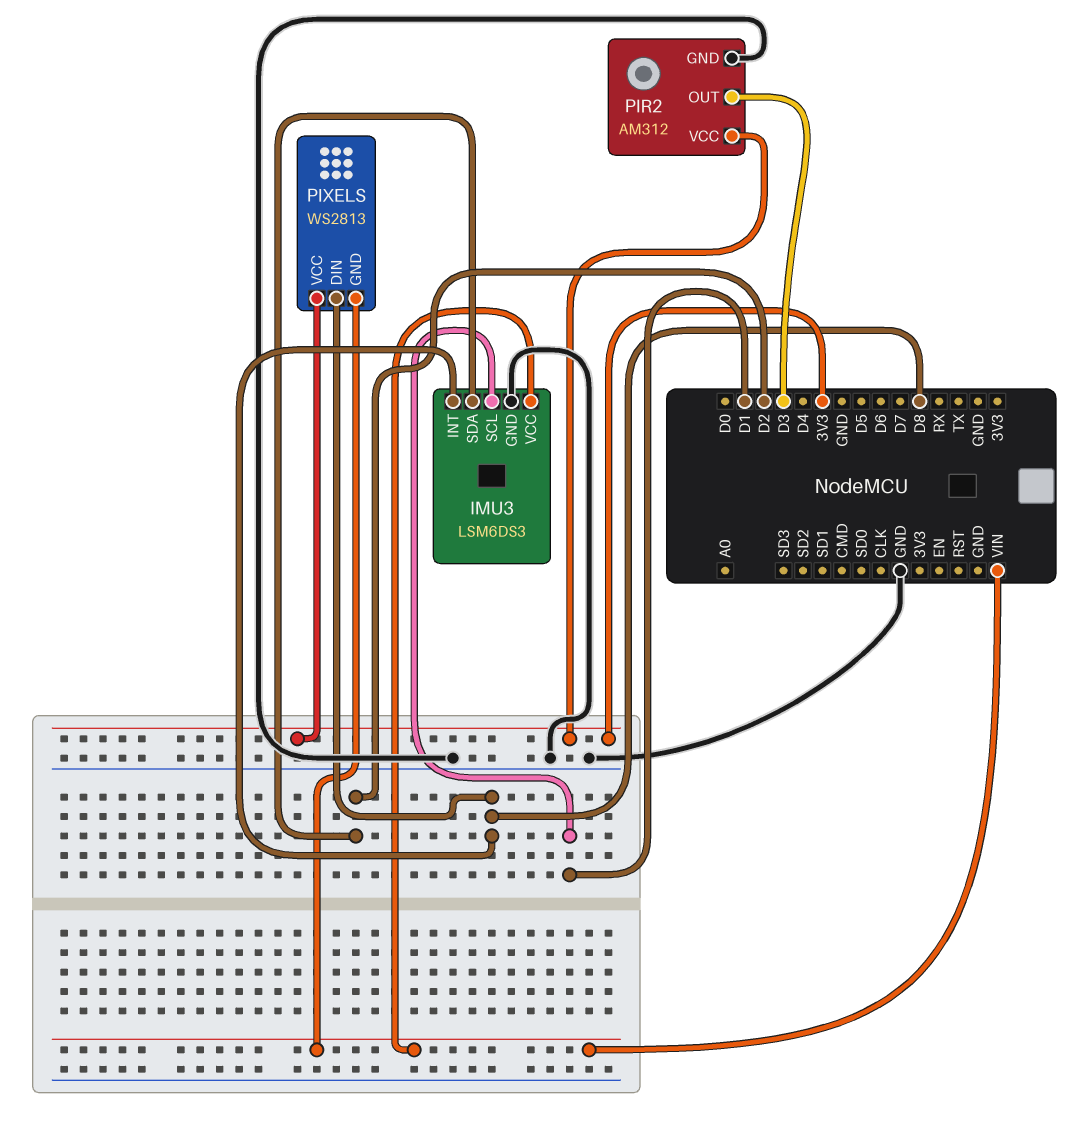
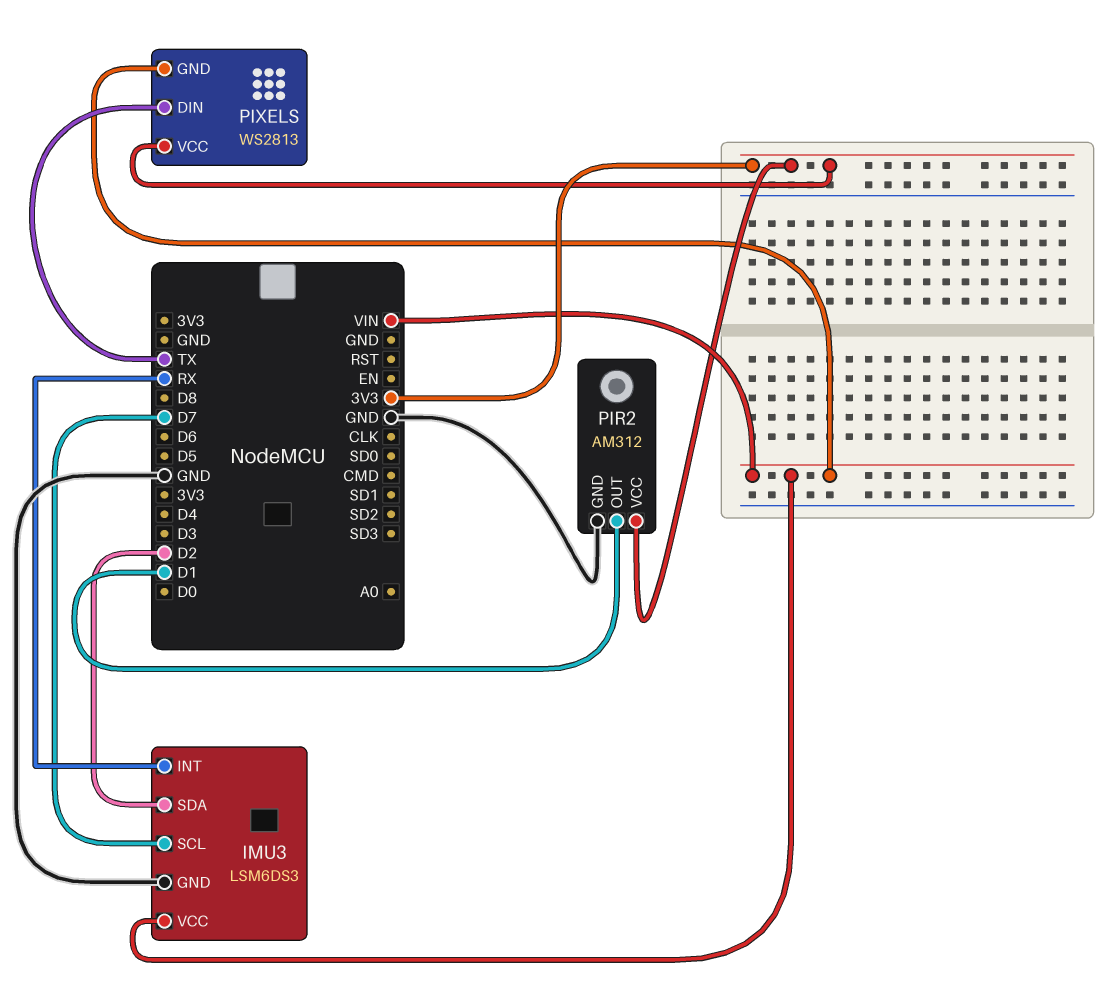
IMU3 pin INT: D8 -> RX
IMU3 pin SCL: D1 -> D7
PIR2 pin OUT: D3 -> D1
PIXELS pin DIN: D8 -> TX

